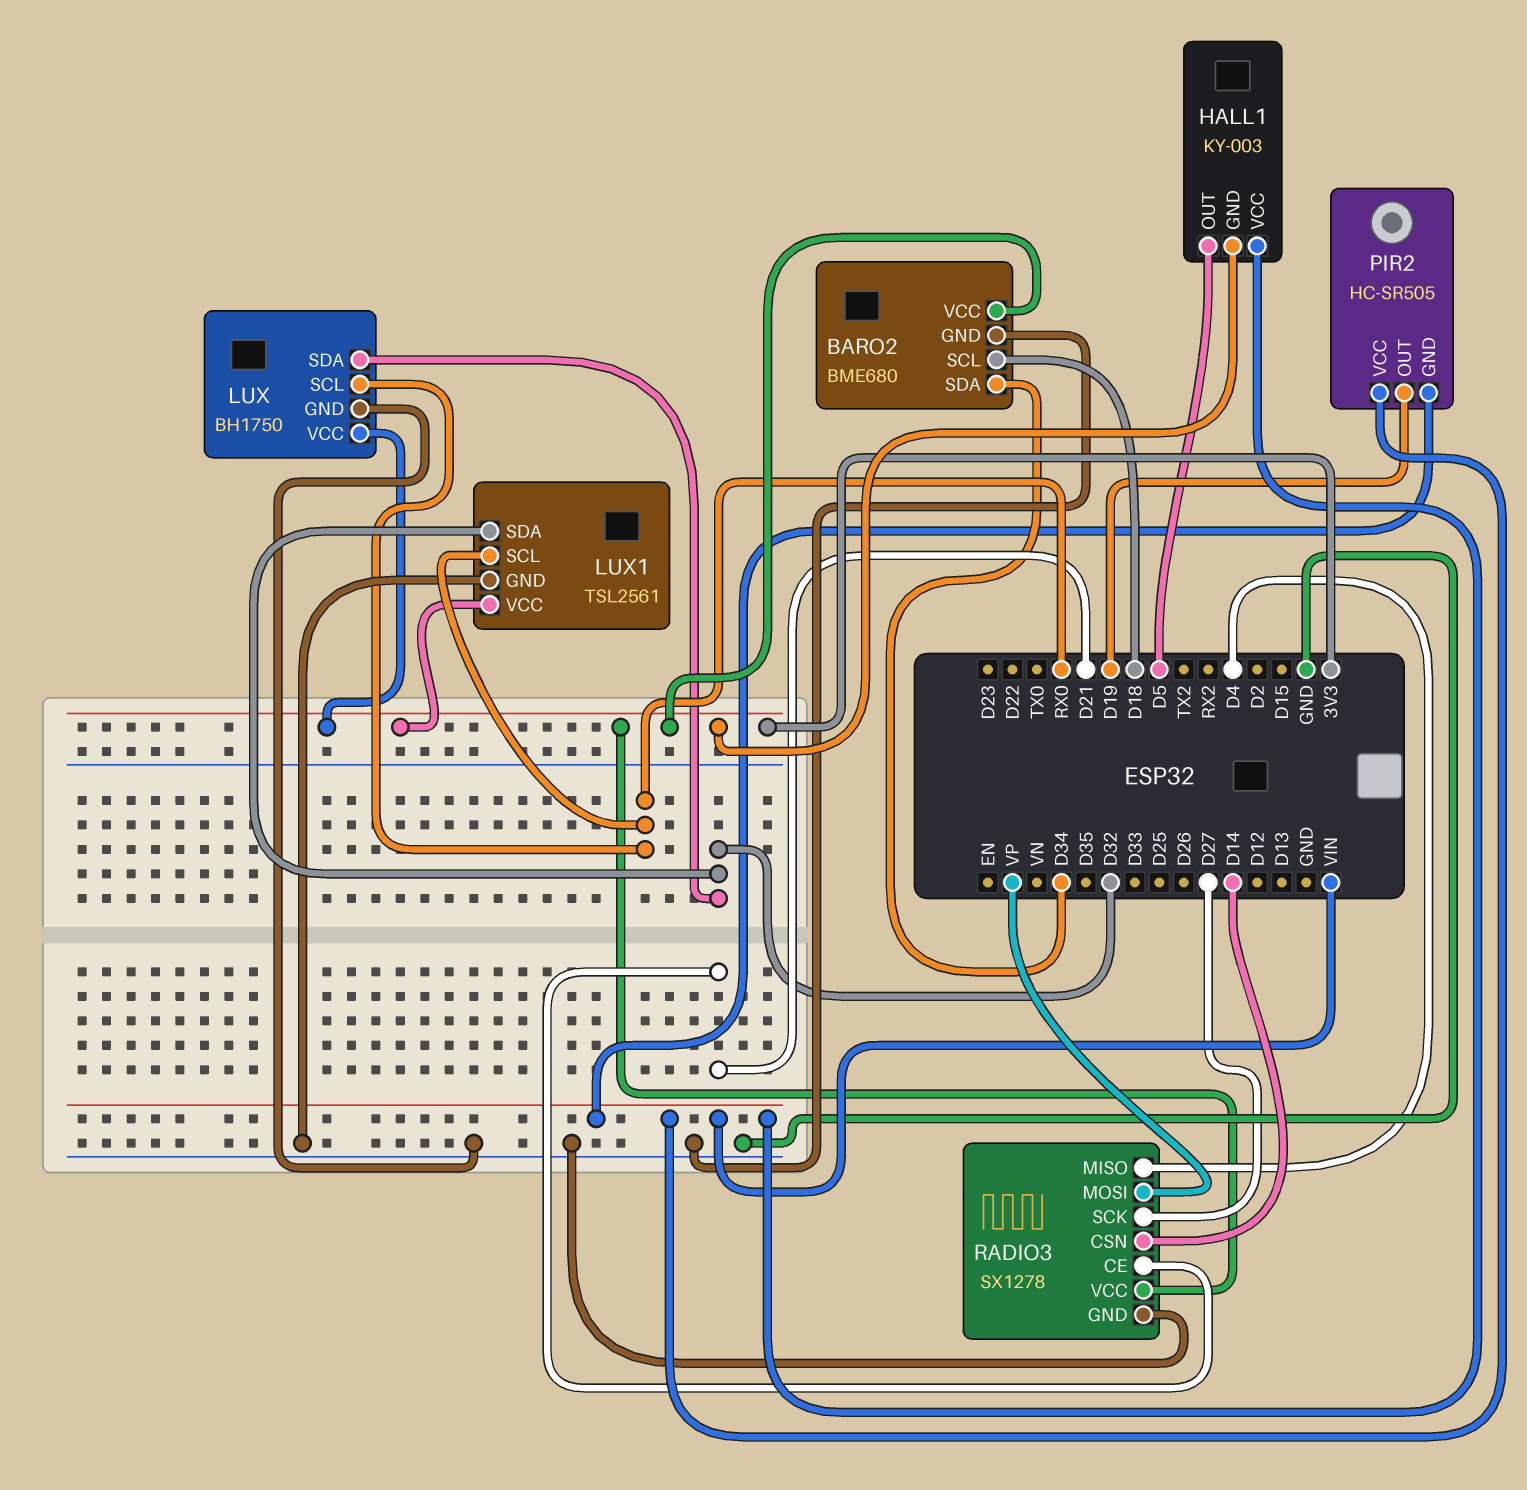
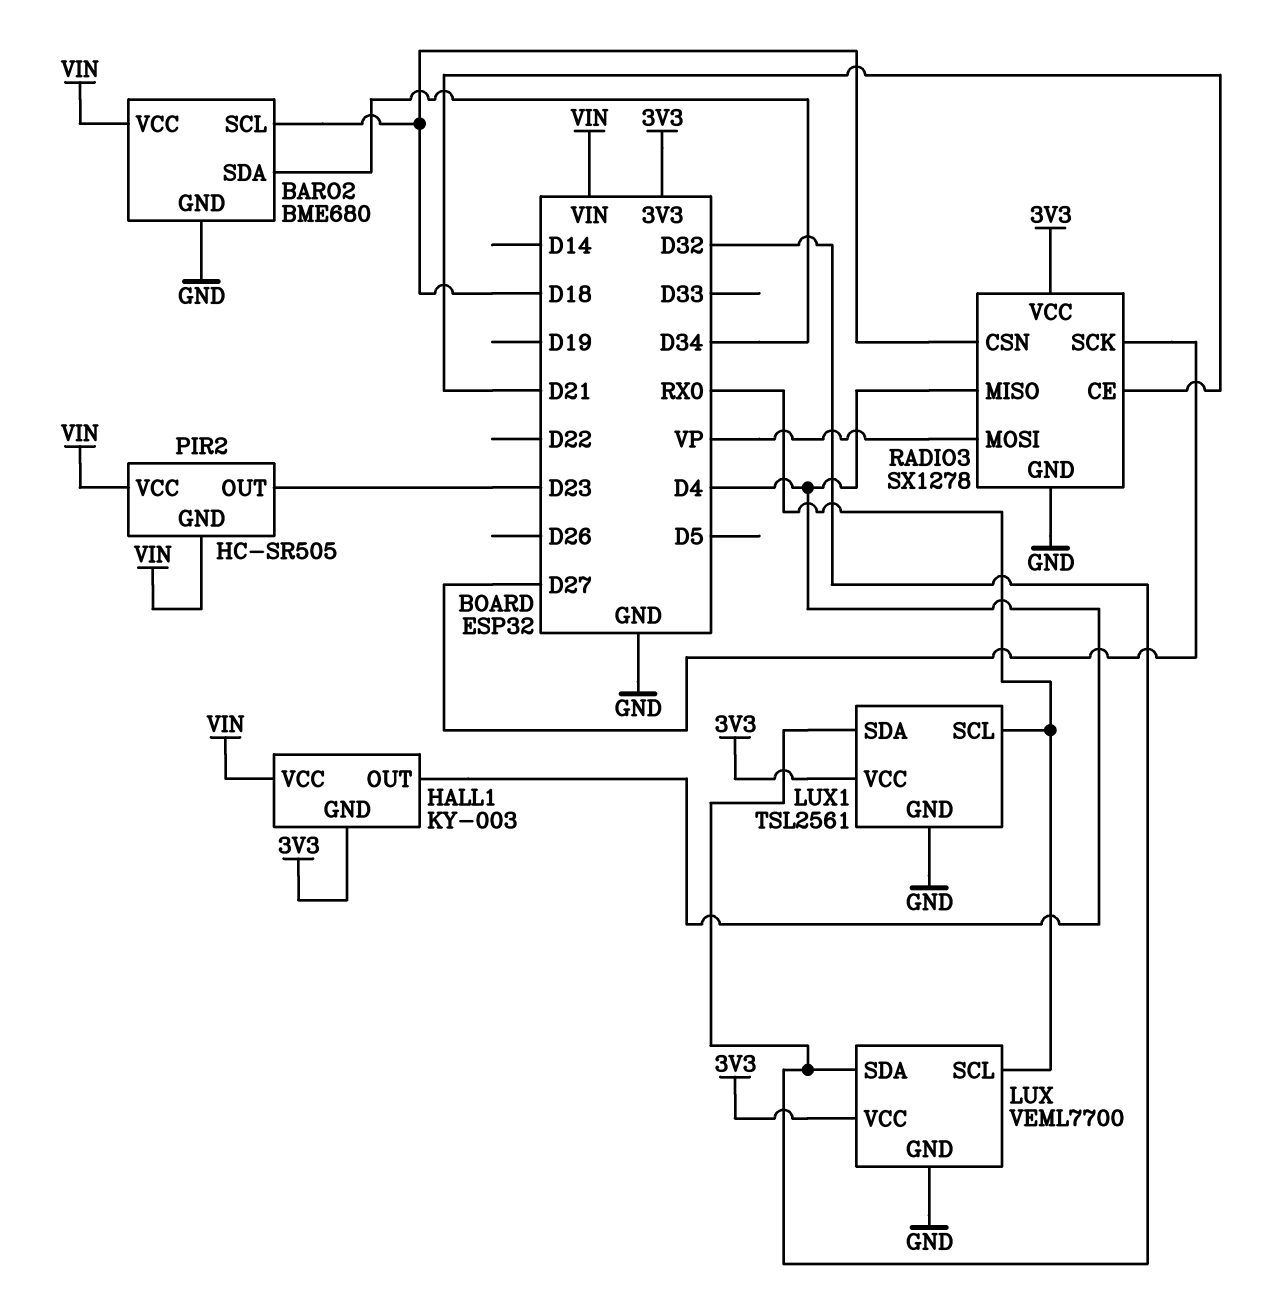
BARO2 pin VCC: 3V3 -> VIN
HALL1 pin OUT: D5 -> D4
LUX: BH1750 -> VEML7700
PIR2 pin OUT: D19 -> D23
RADIO3 pin CSN: D14 -> D18

